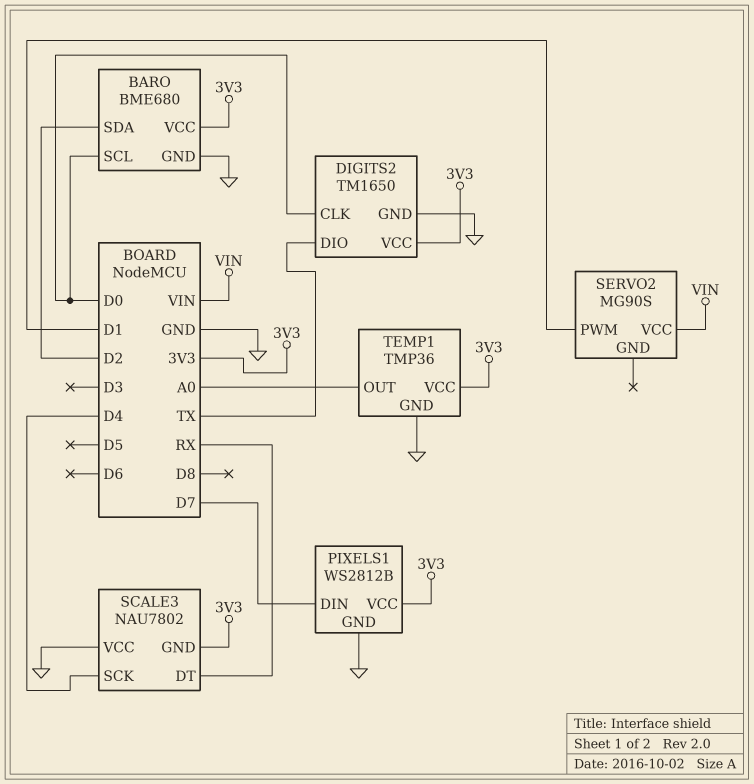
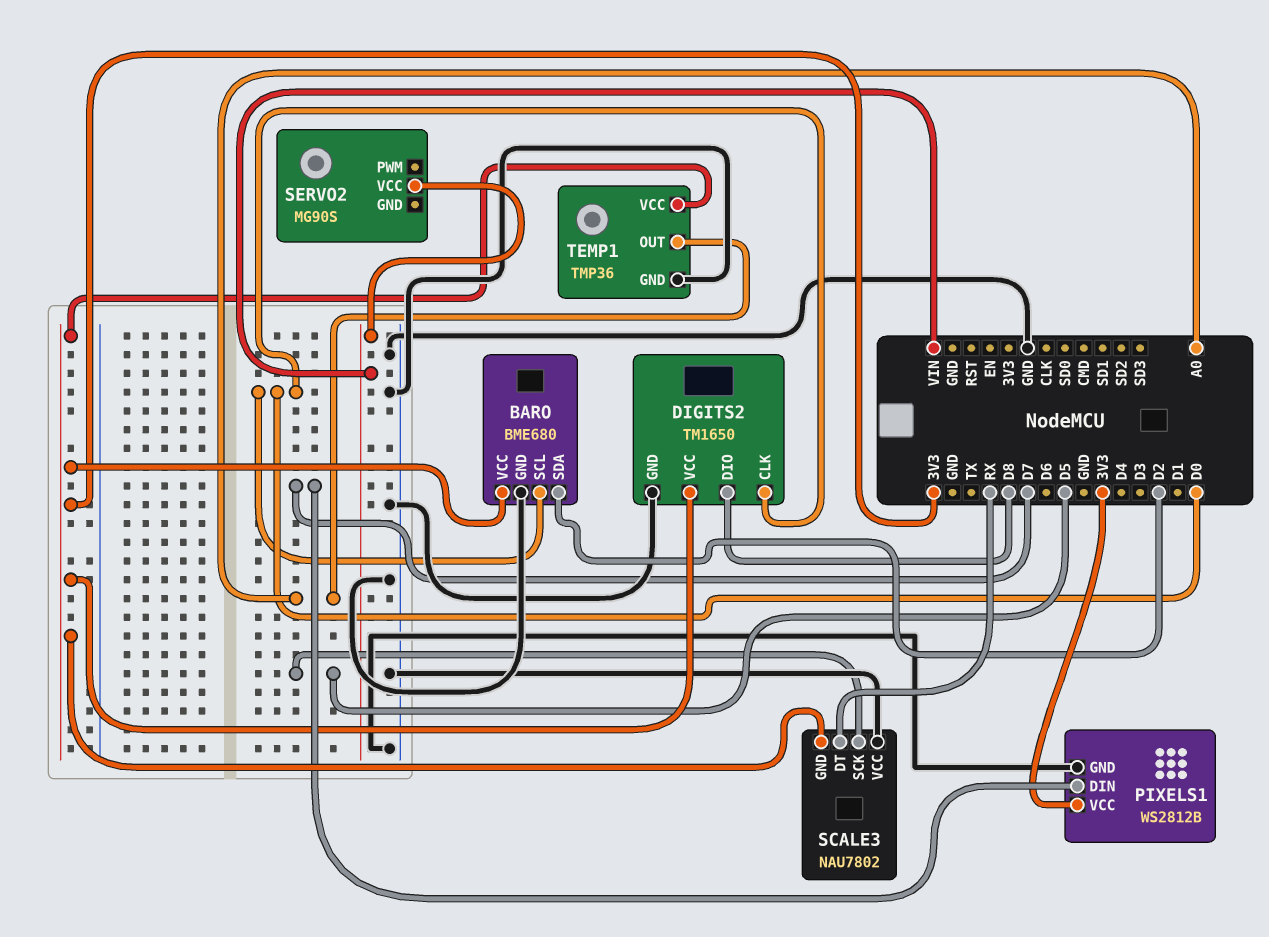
DIGITS2 pin DIO: TX -> D8
SCALE3 pin SCK: D4 -> D5
SERVO2 pin PWM: D1 -> none

